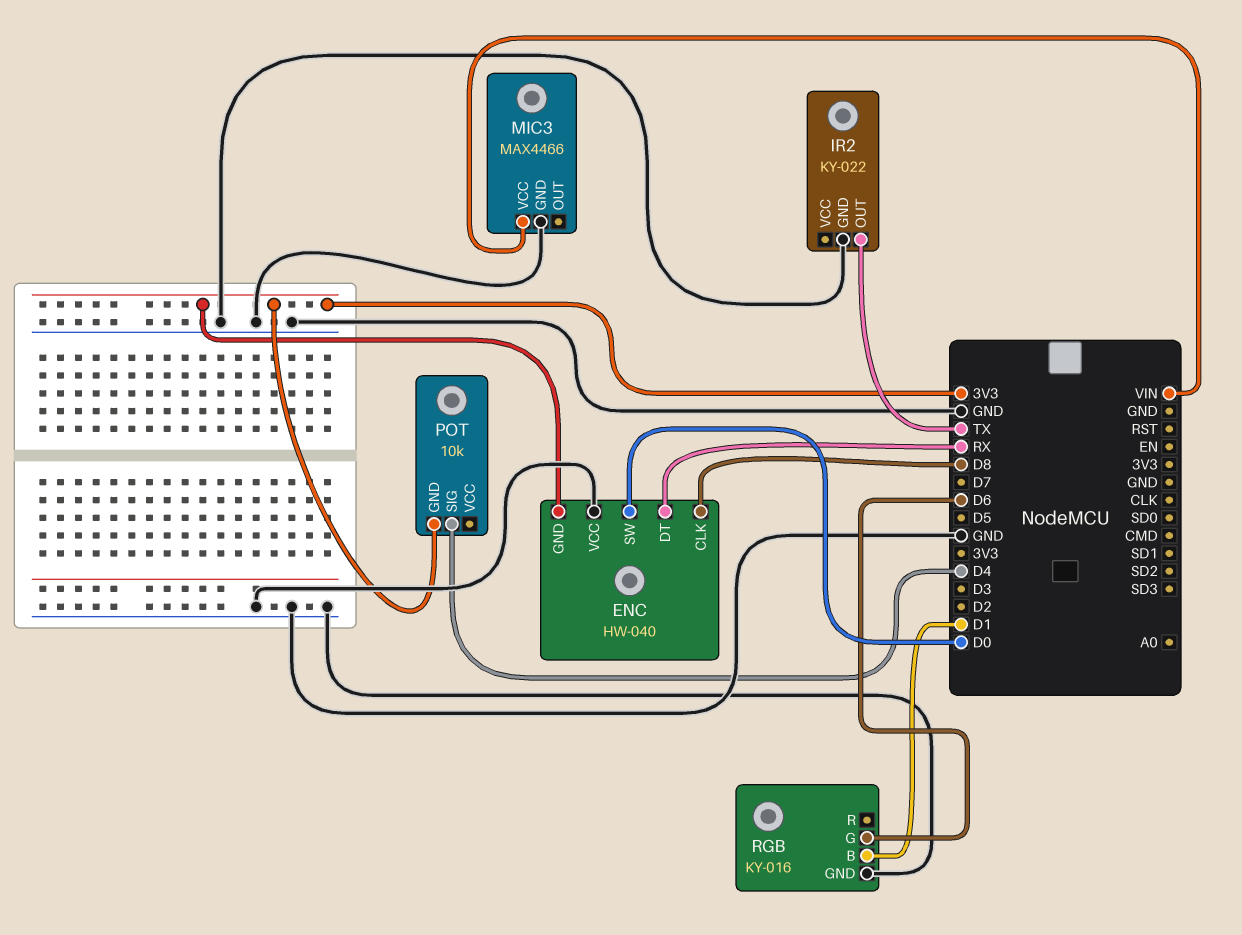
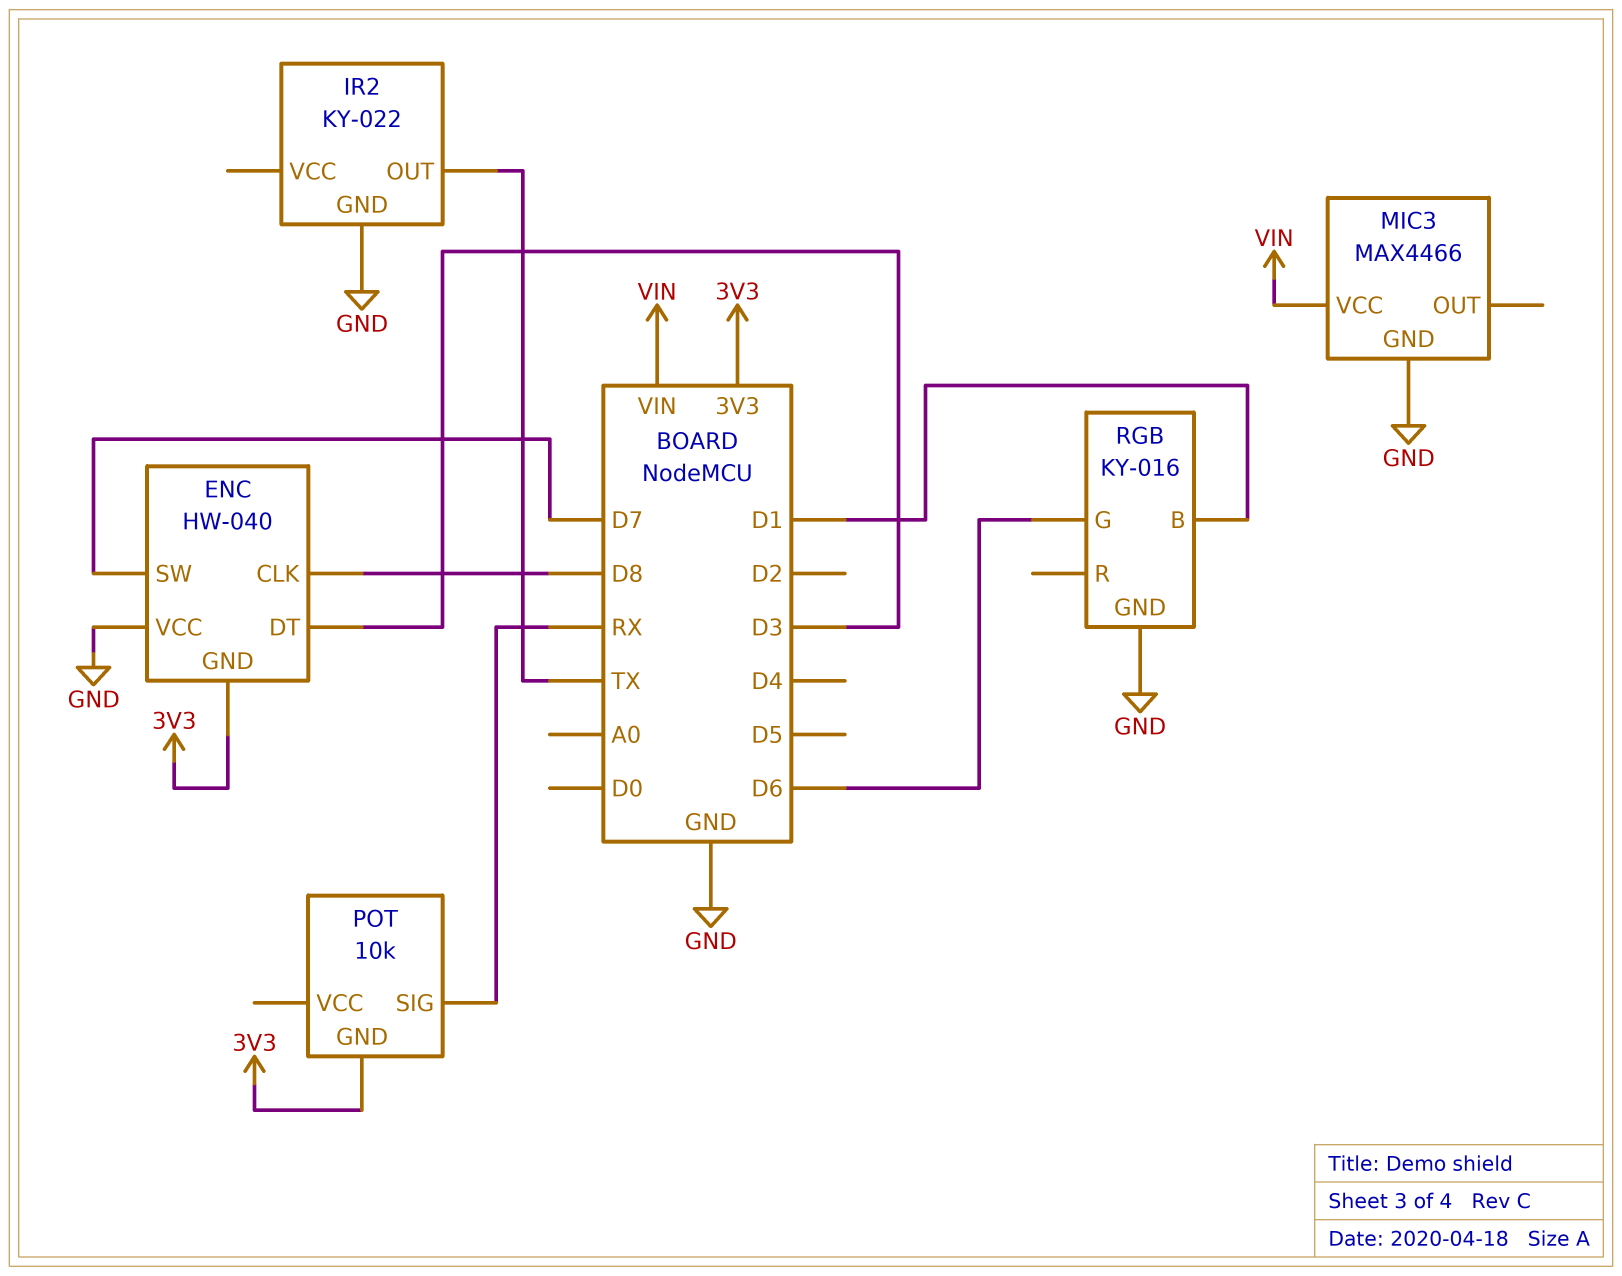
ENC pin DT: RX -> D3
ENC pin SW: D0 -> D7
POT pin SIG: D4 -> RX

